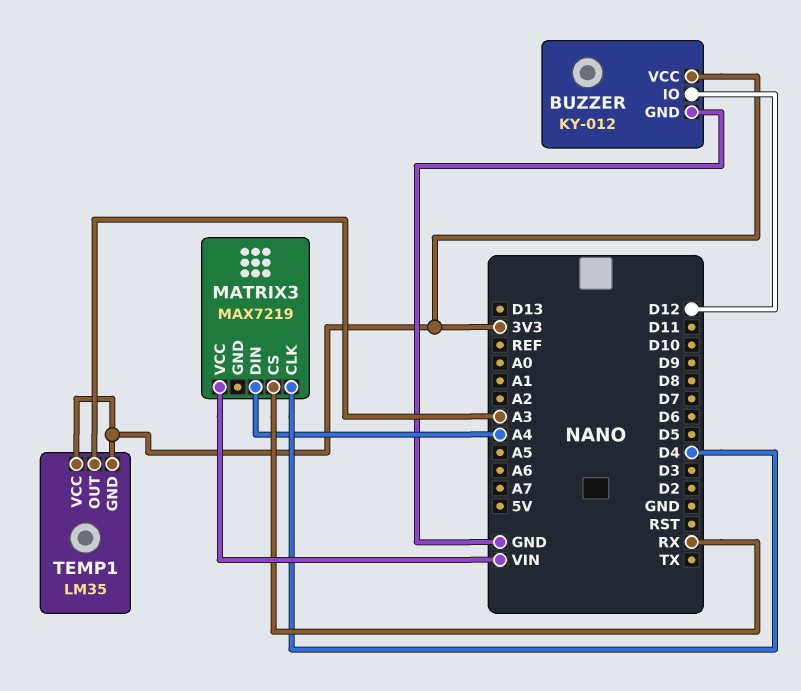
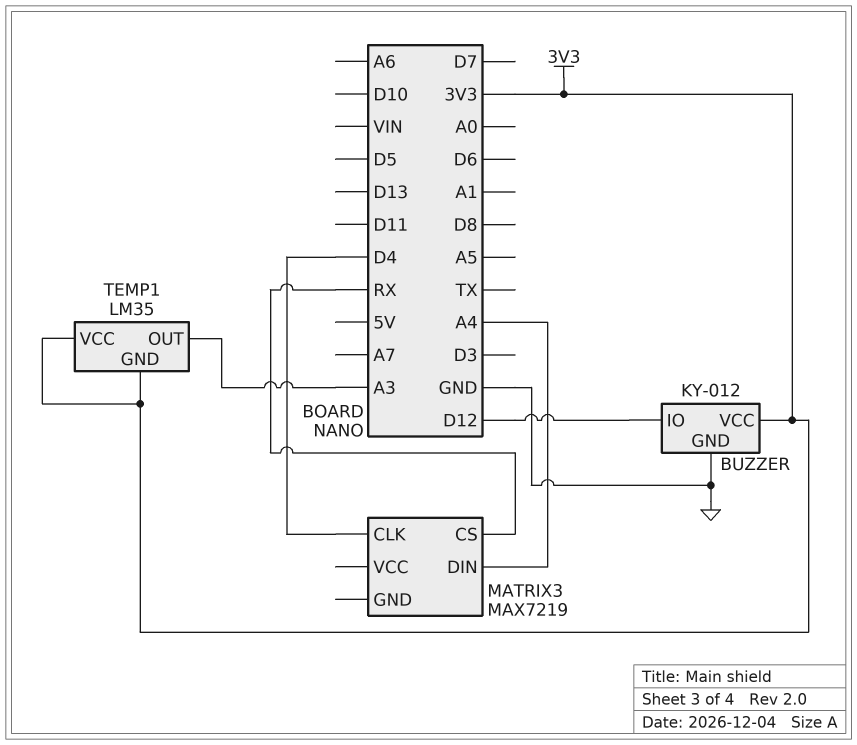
MATRIX3 pin VCC: VIN -> none

